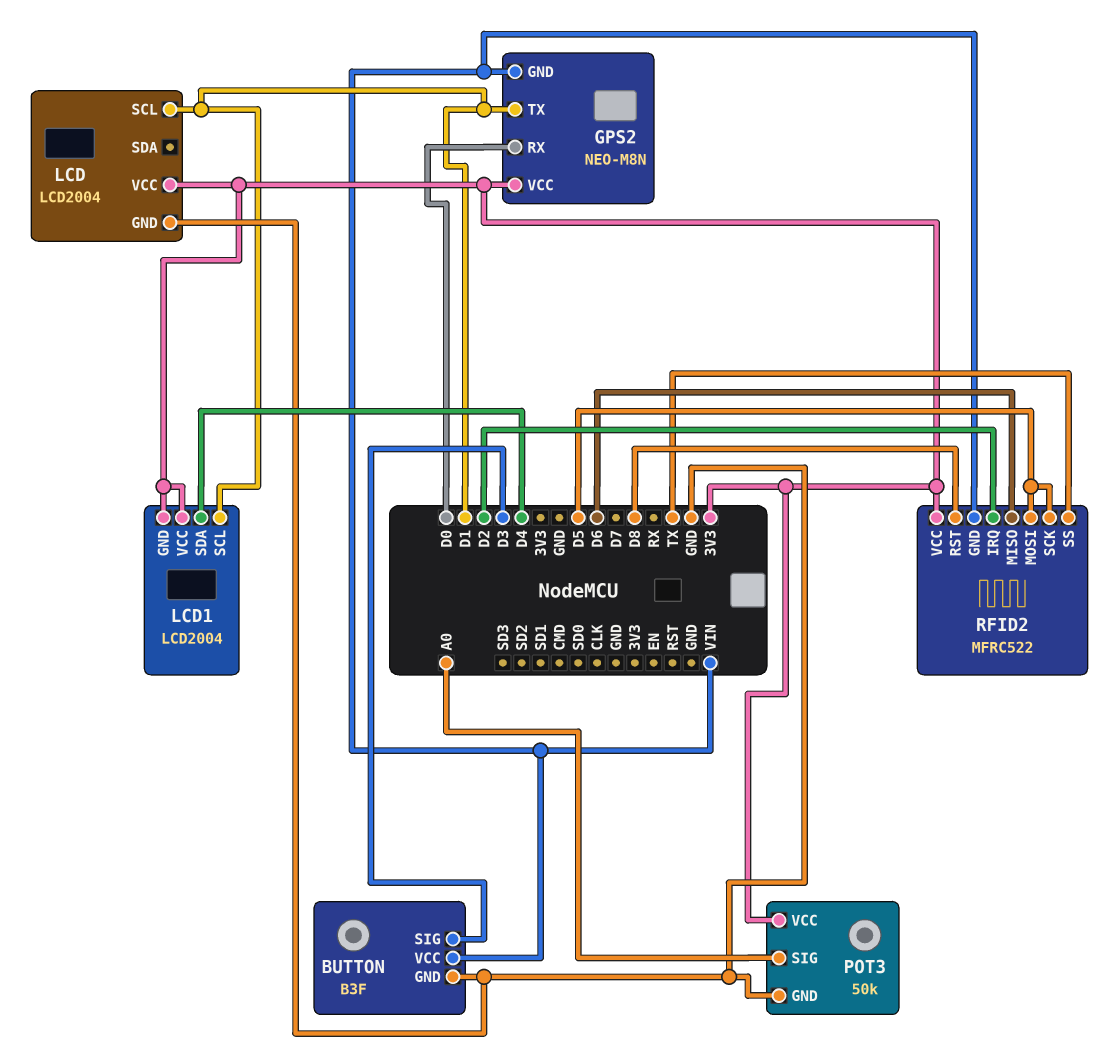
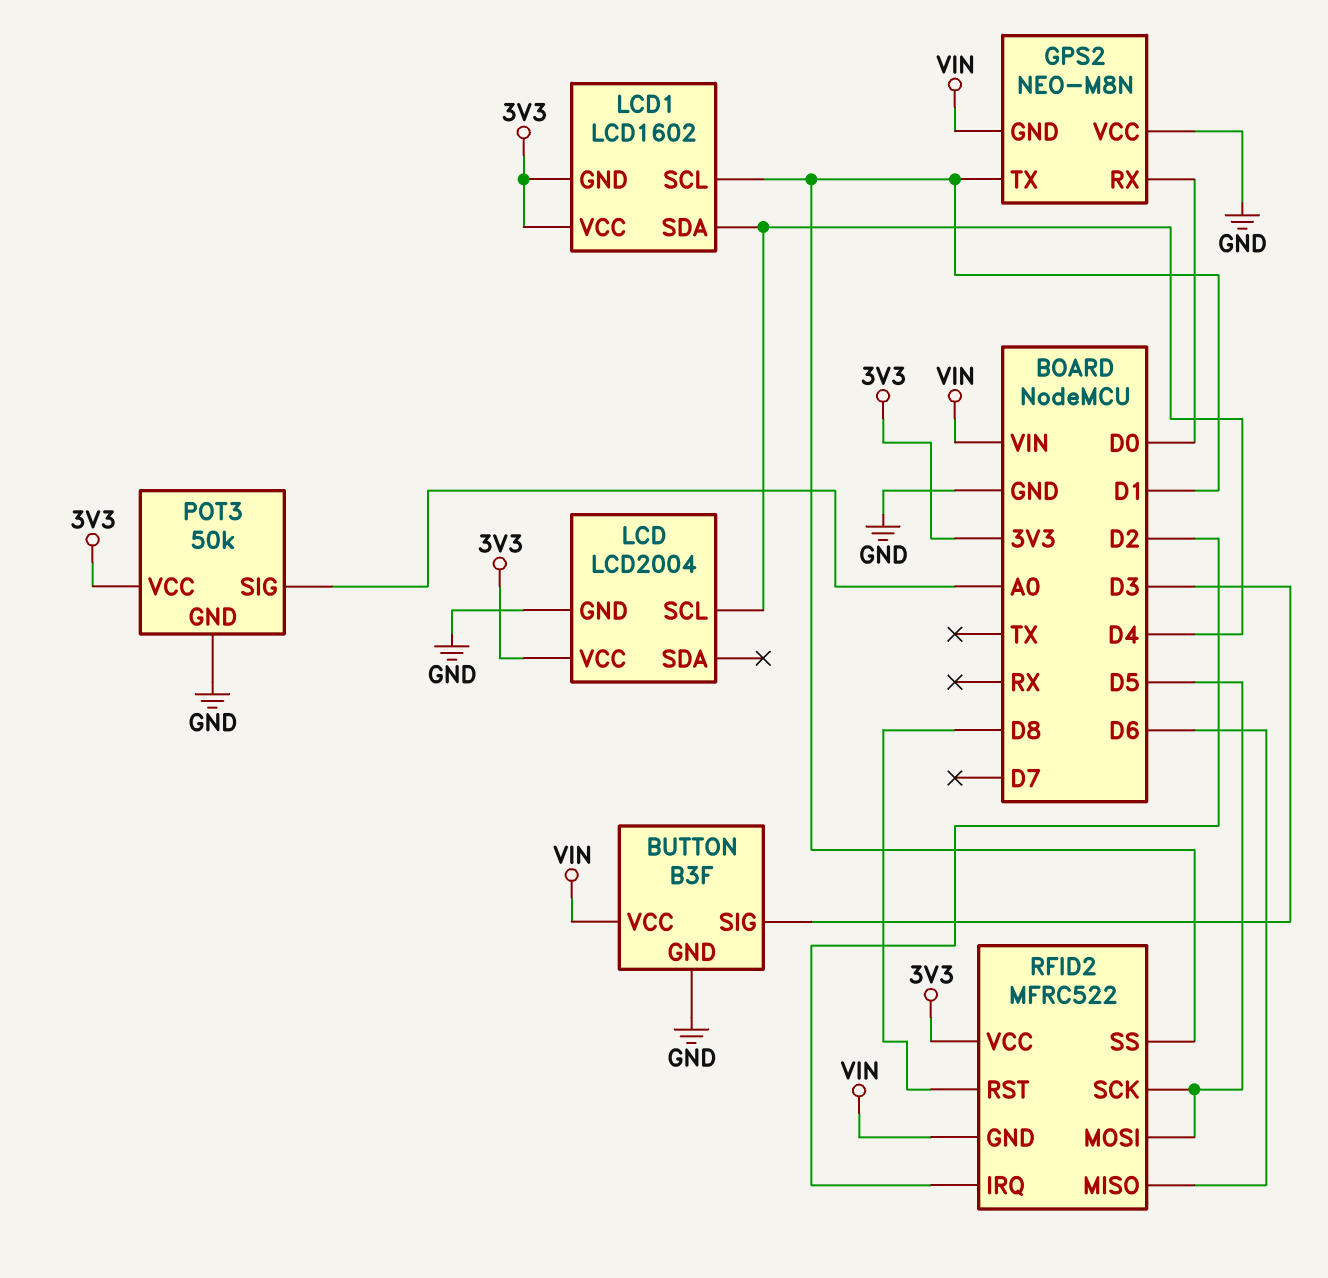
GPS2 pin VCC: 3V3 -> GND
LCD pin SCL: D1 -> D4
LCD1: LCD2004 -> LCD1602
RFID2 pin SS: TX -> D1

